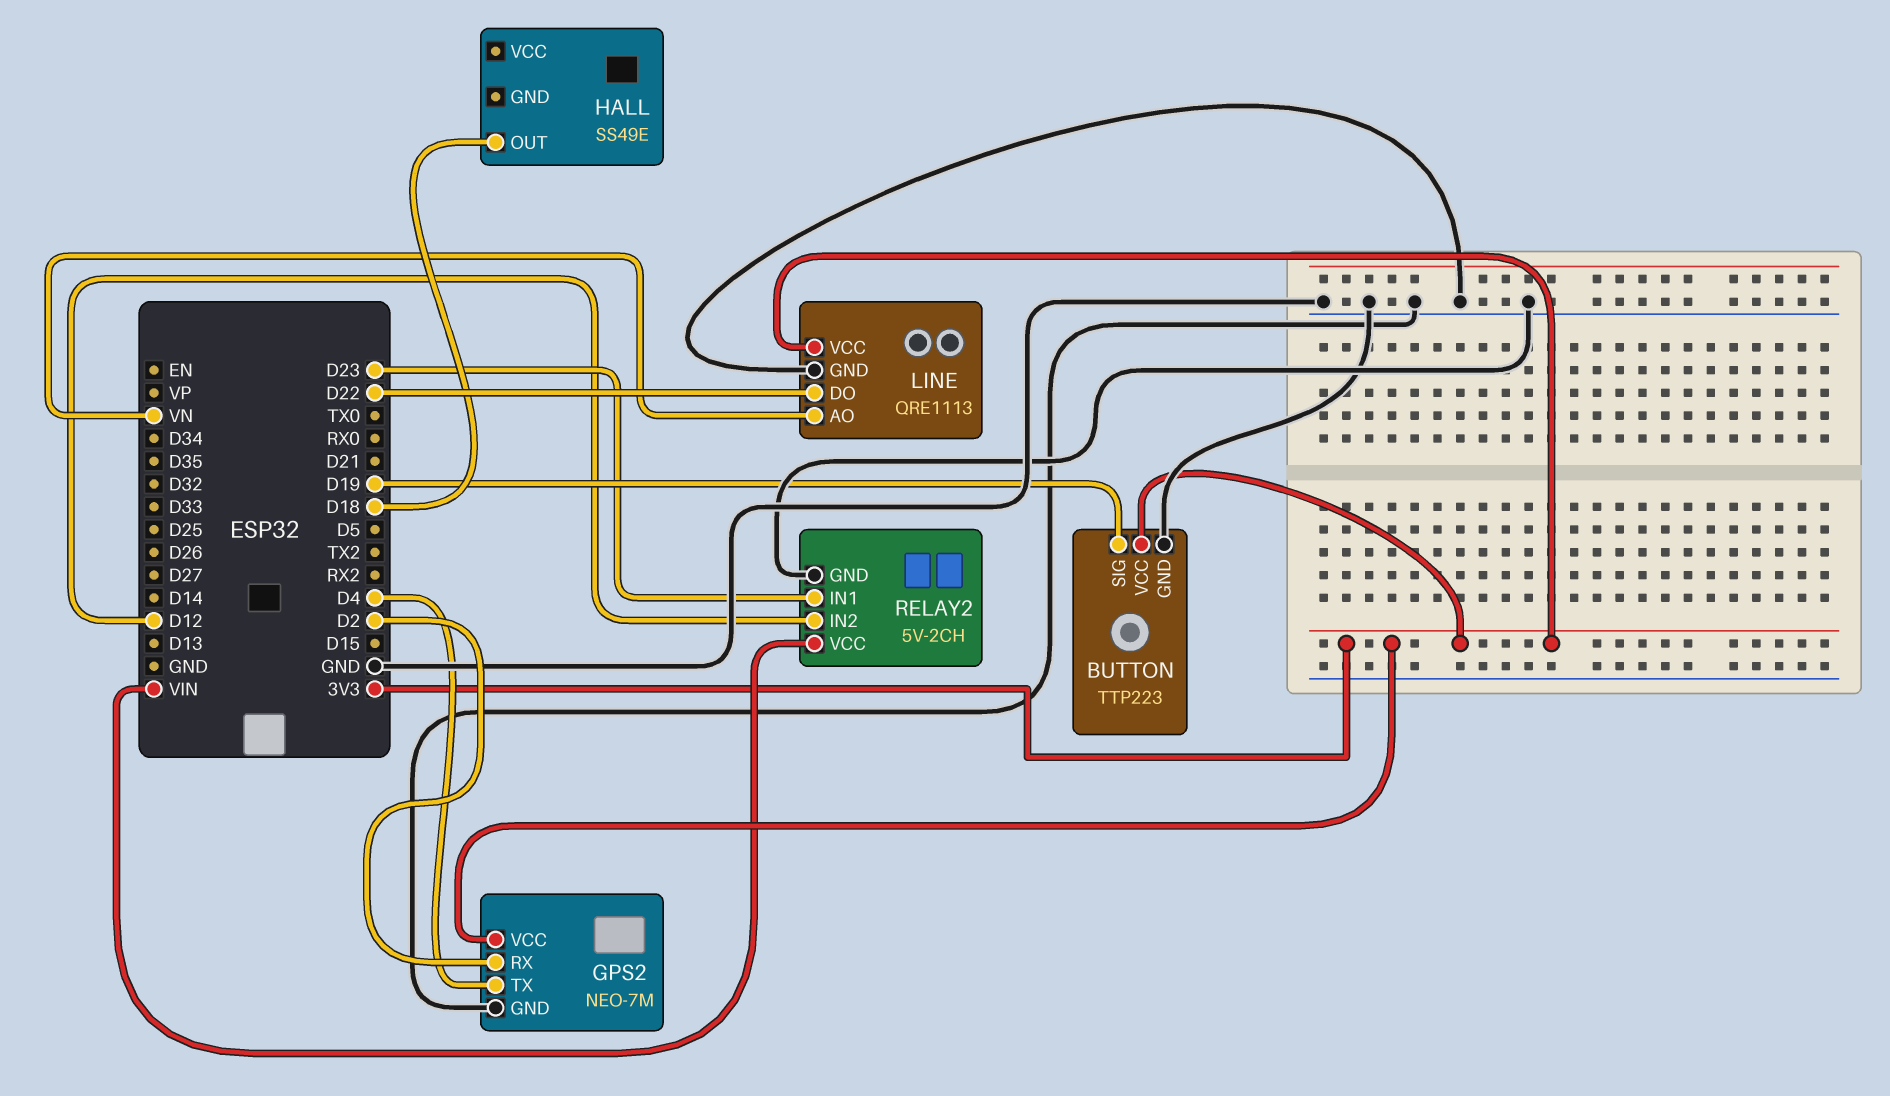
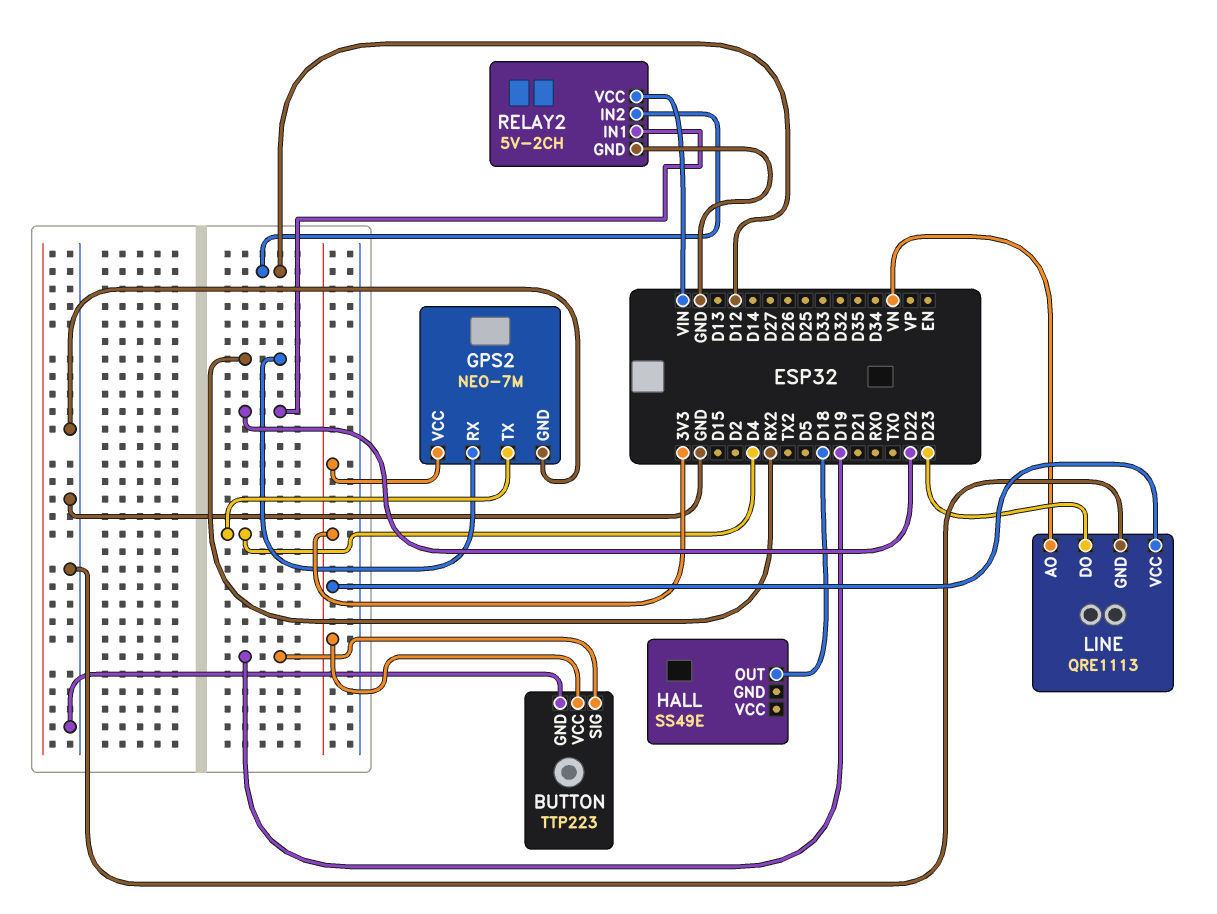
GPS2 pin RX: D2 -> RX2
LINE pin DO: D22 -> D23
RELAY2 pin IN1: D23 -> D22

